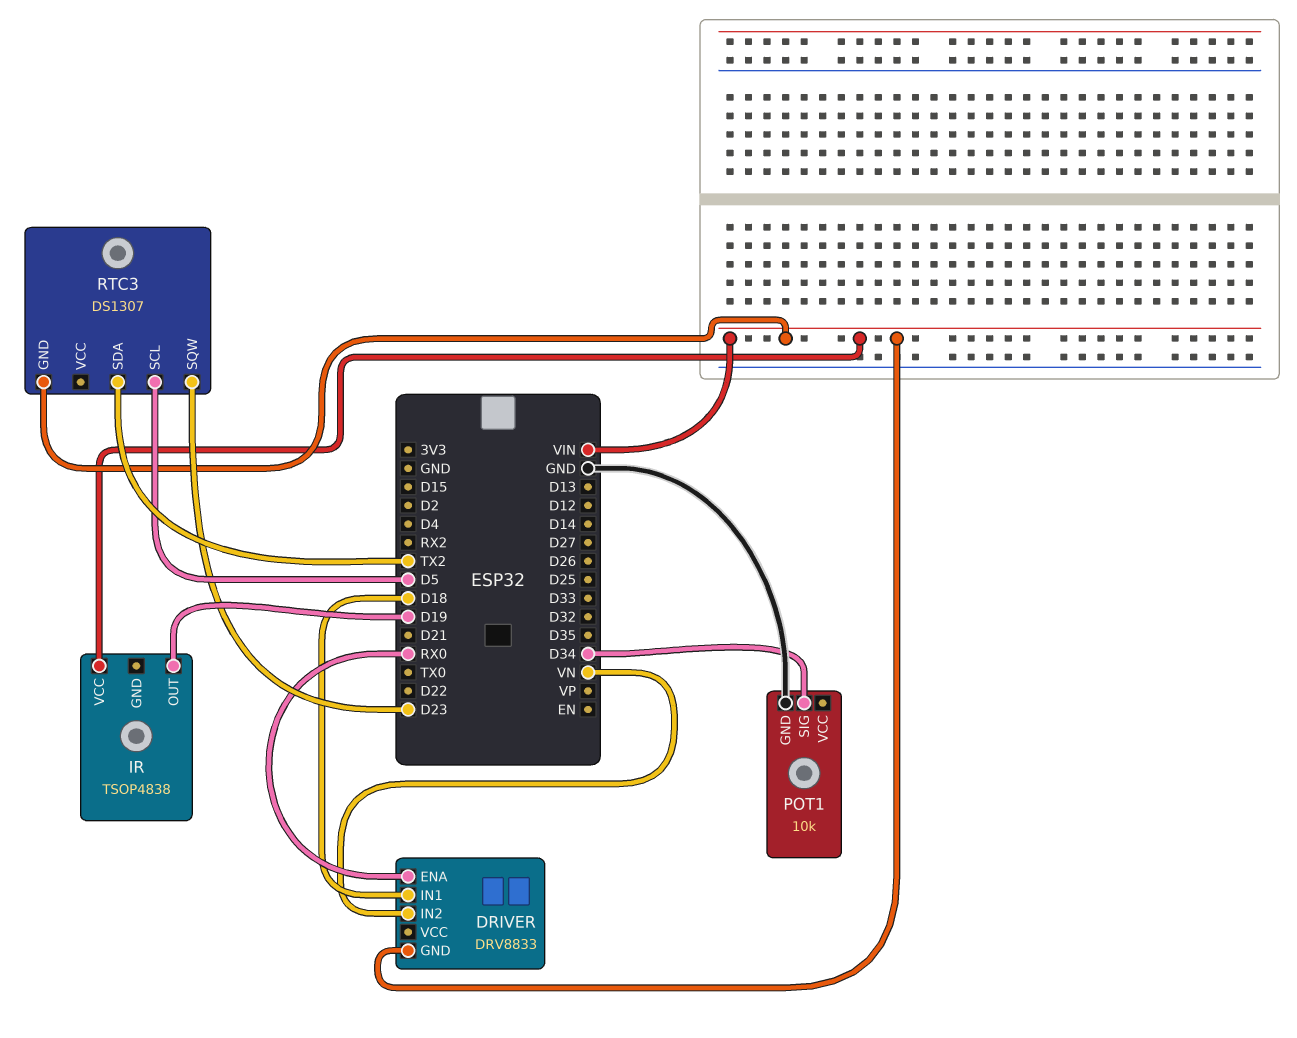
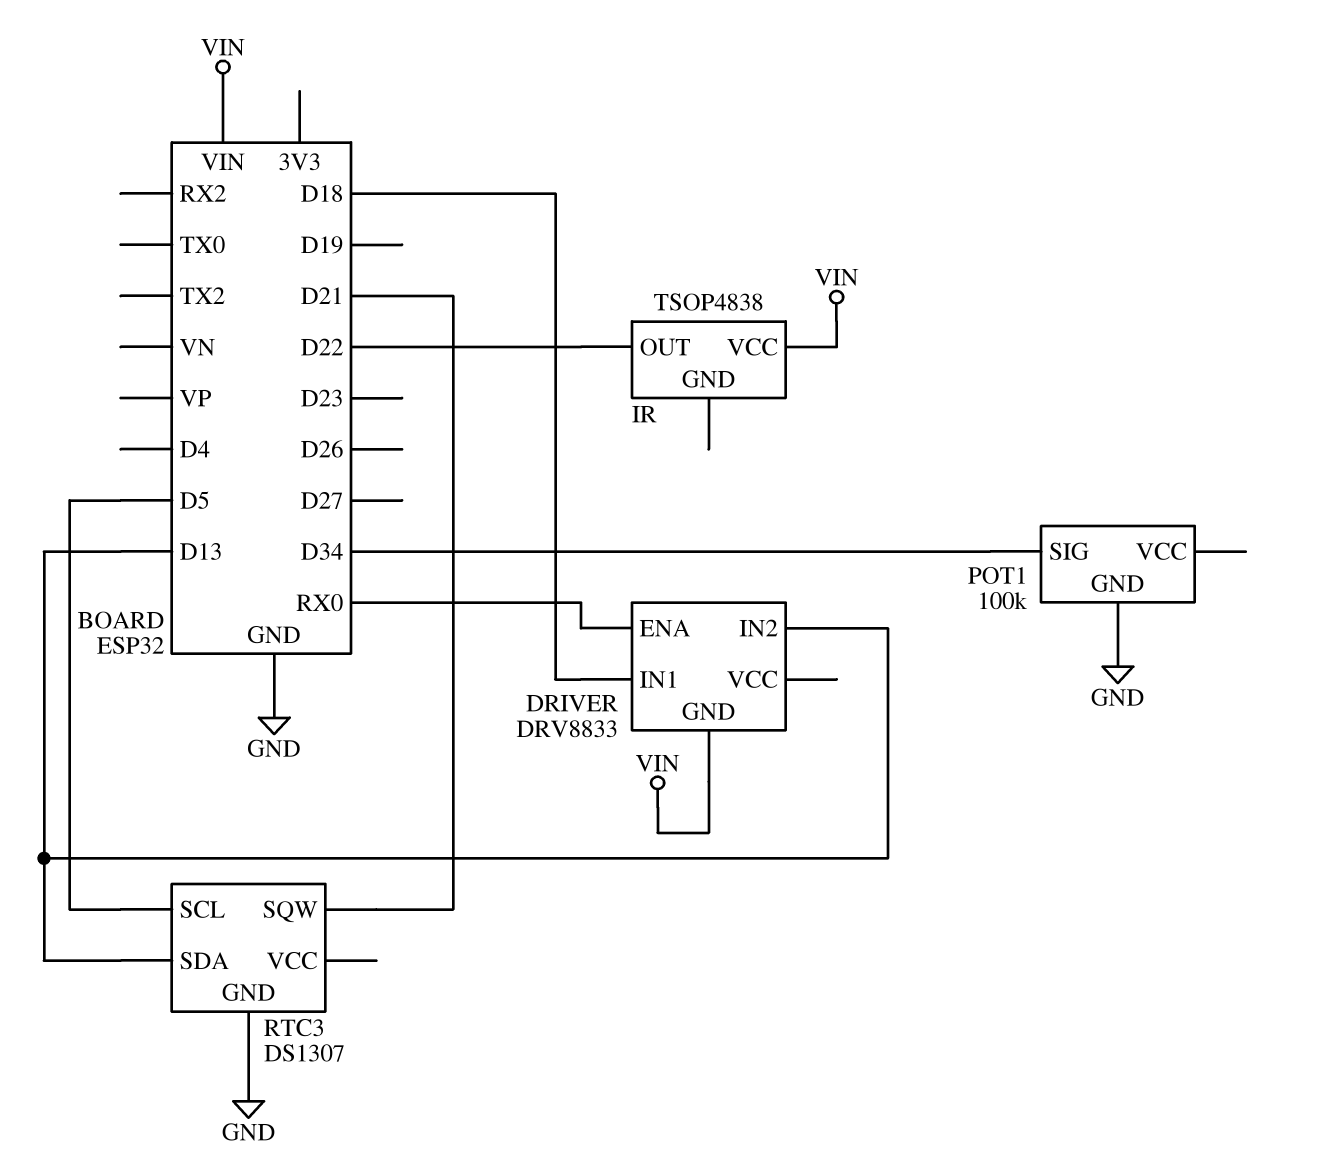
DRIVER pin IN2: VN -> D13
IR pin OUT: D19 -> D22
POT1: 10k -> 100k
RTC3 pin GND: VIN -> GND
RTC3 pin SDA: TX2 -> D13
RTC3 pin SQW: D23 -> D21

